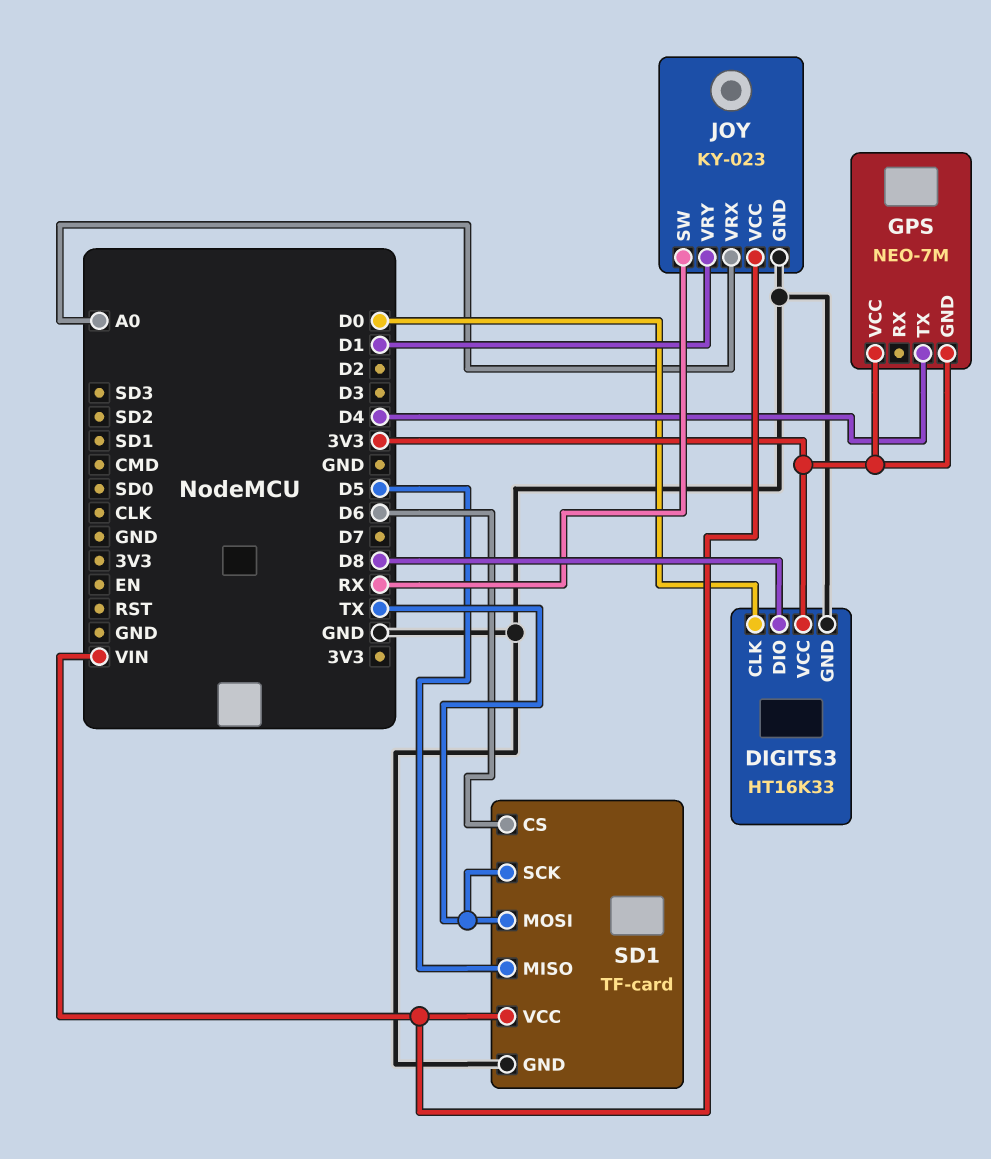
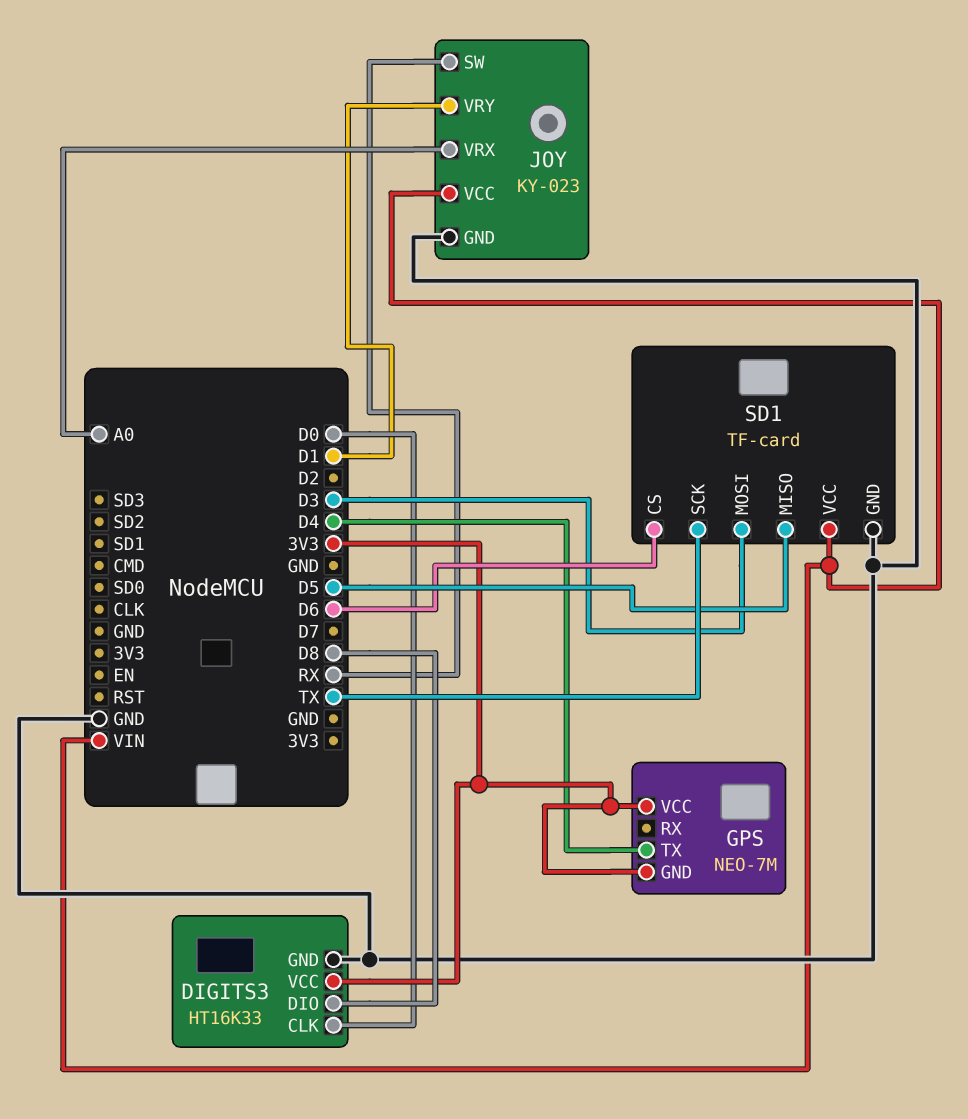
SD1 pin MOSI: TX -> D3

